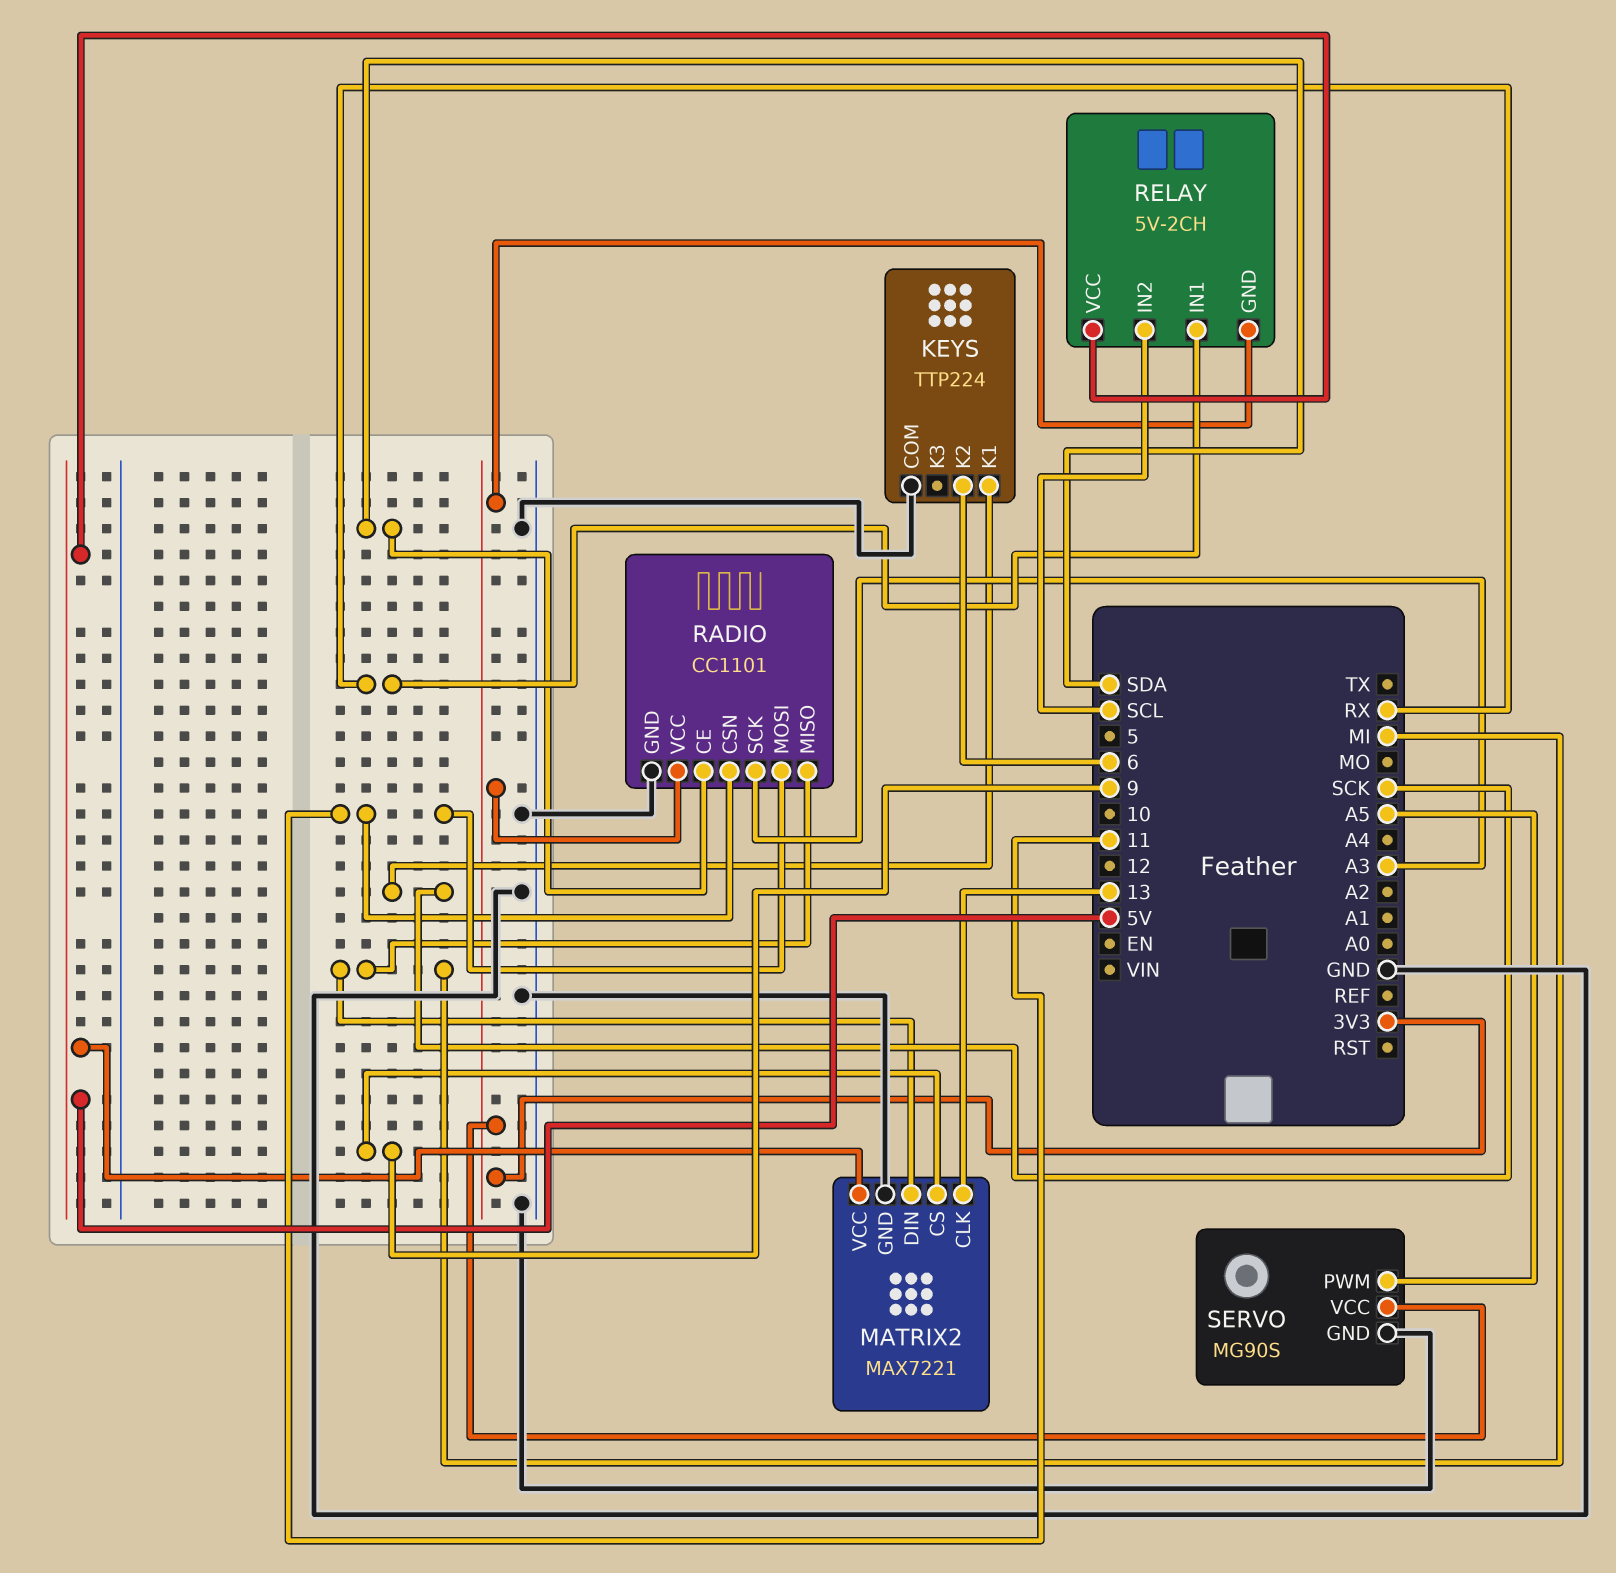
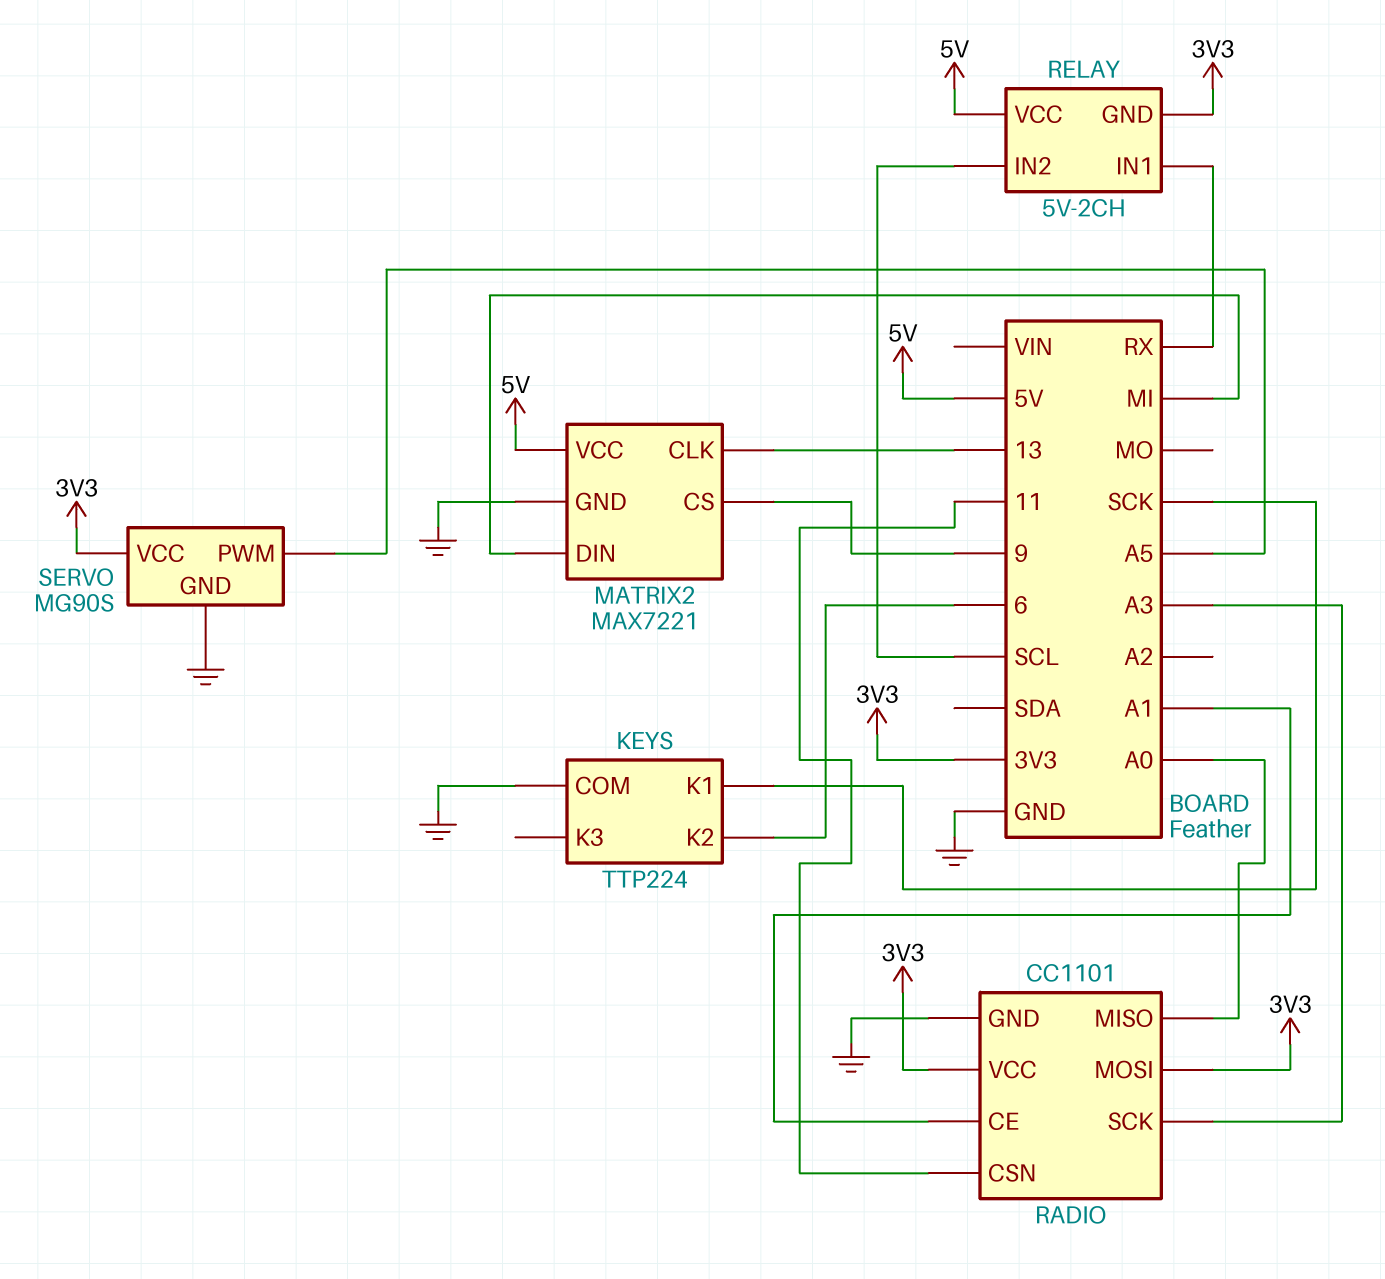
RADIO pin CE: SDA -> A1
RADIO pin MISO: MI -> A0
RADIO pin MOSI: 11 -> 3V3

